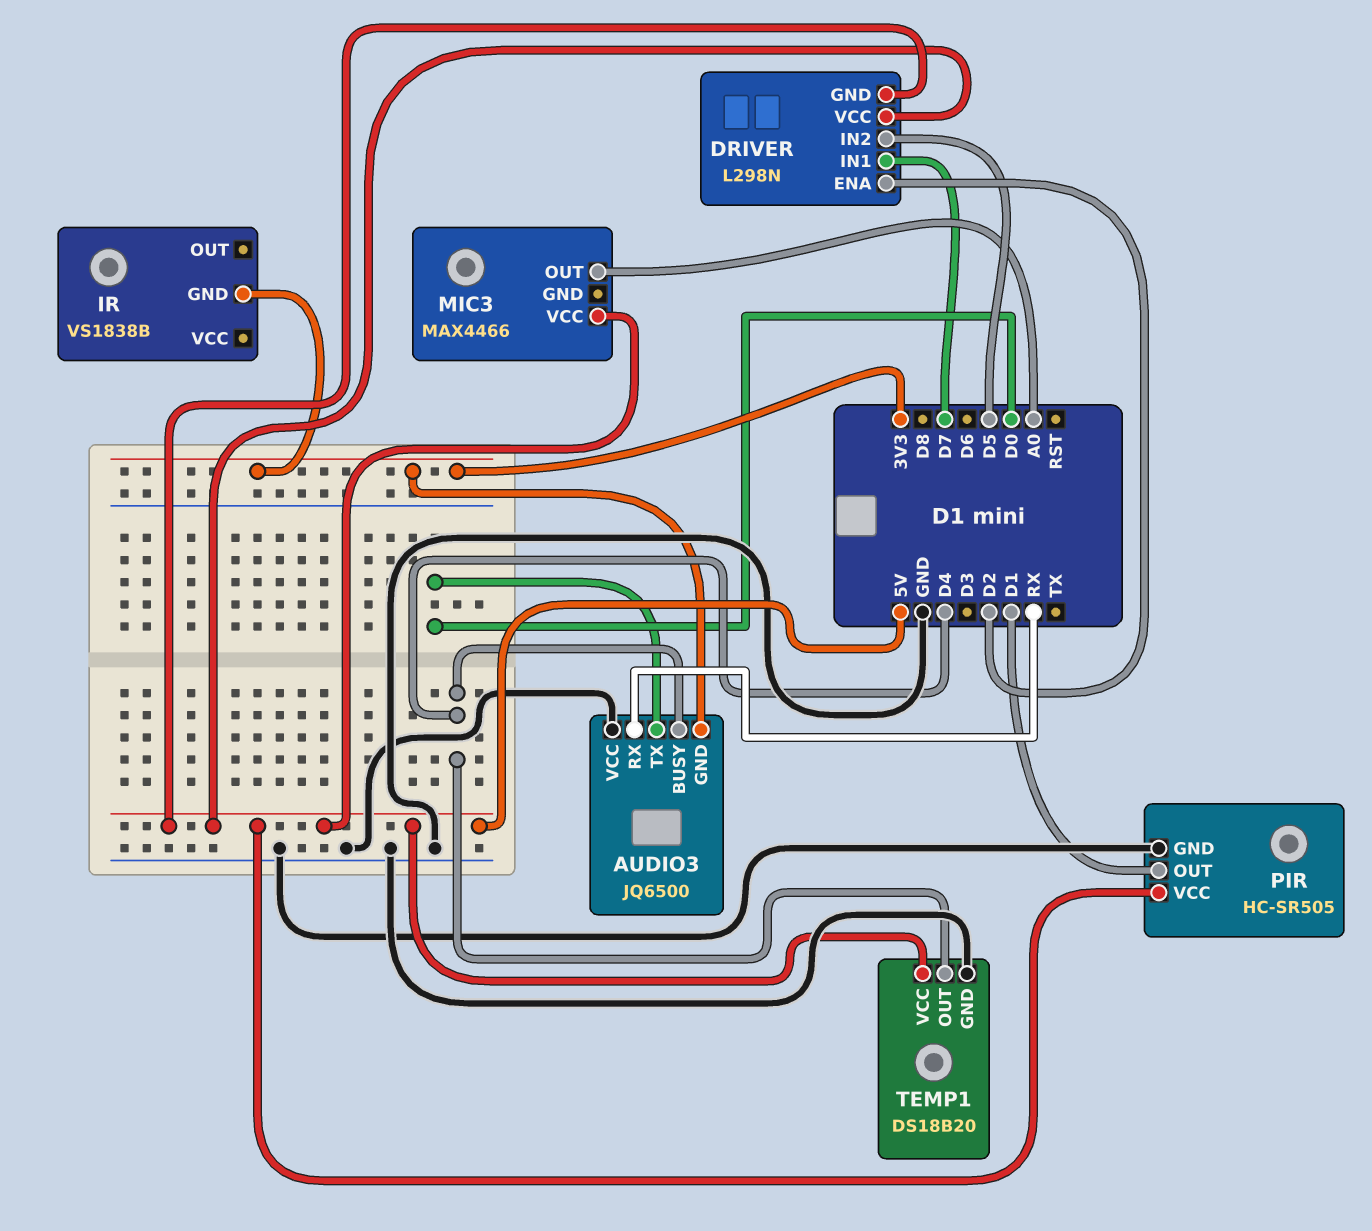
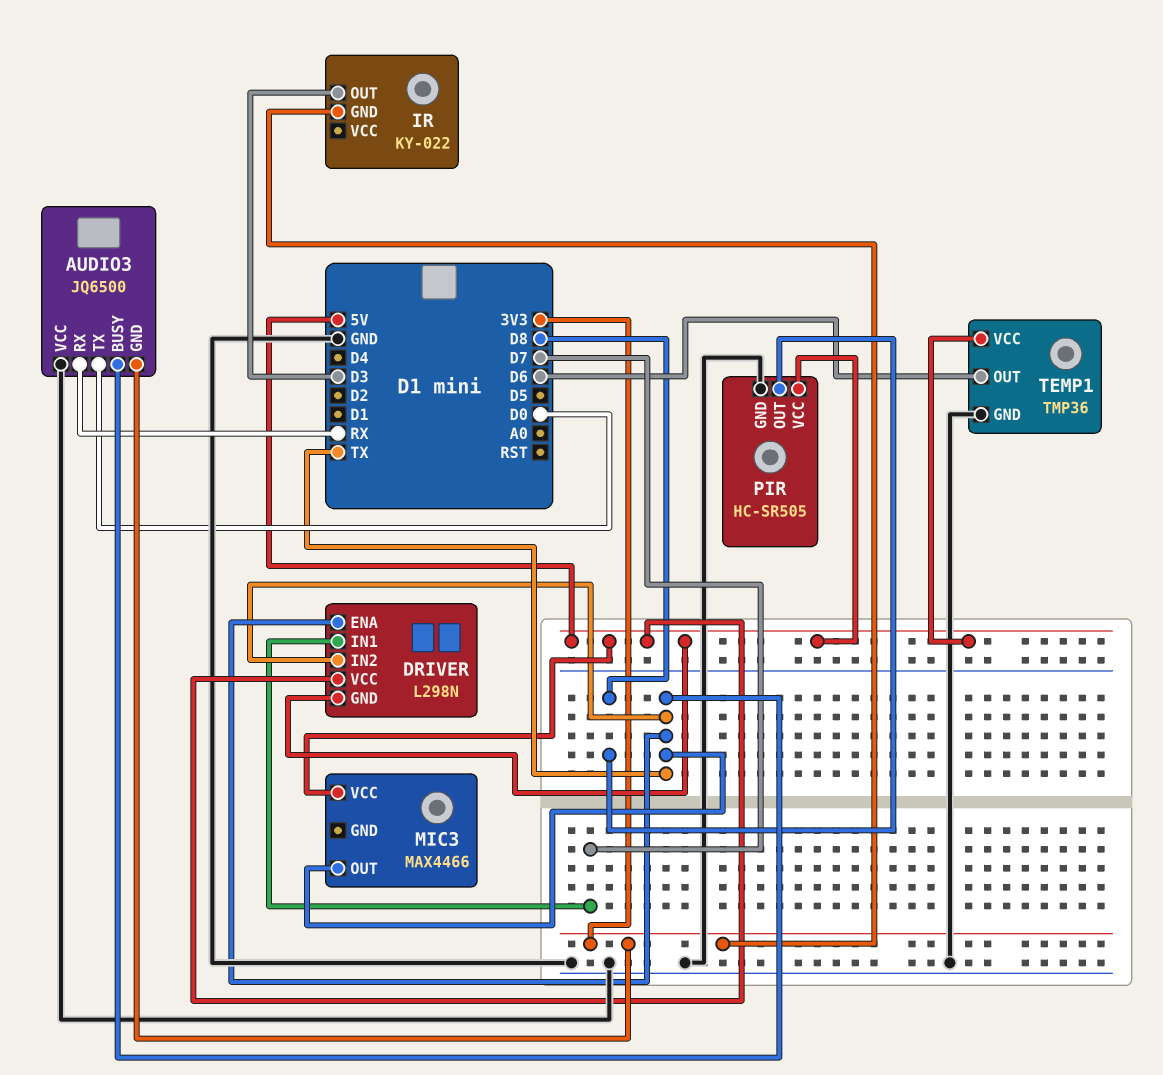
AUDIO3 pin BUSY: D4 -> TX
DRIVER pin ENA: D2 -> TX
DRIVER pin IN2: D5 -> TX
IR: VS1838B -> KY-022
IR pin OUT: none -> D3
MIC3 pin OUT: A0 -> TX
PIR pin OUT: D1 -> D8
TEMP1: DS18B20 -> TMP36
TEMP1 pin OUT: D4 -> D6

